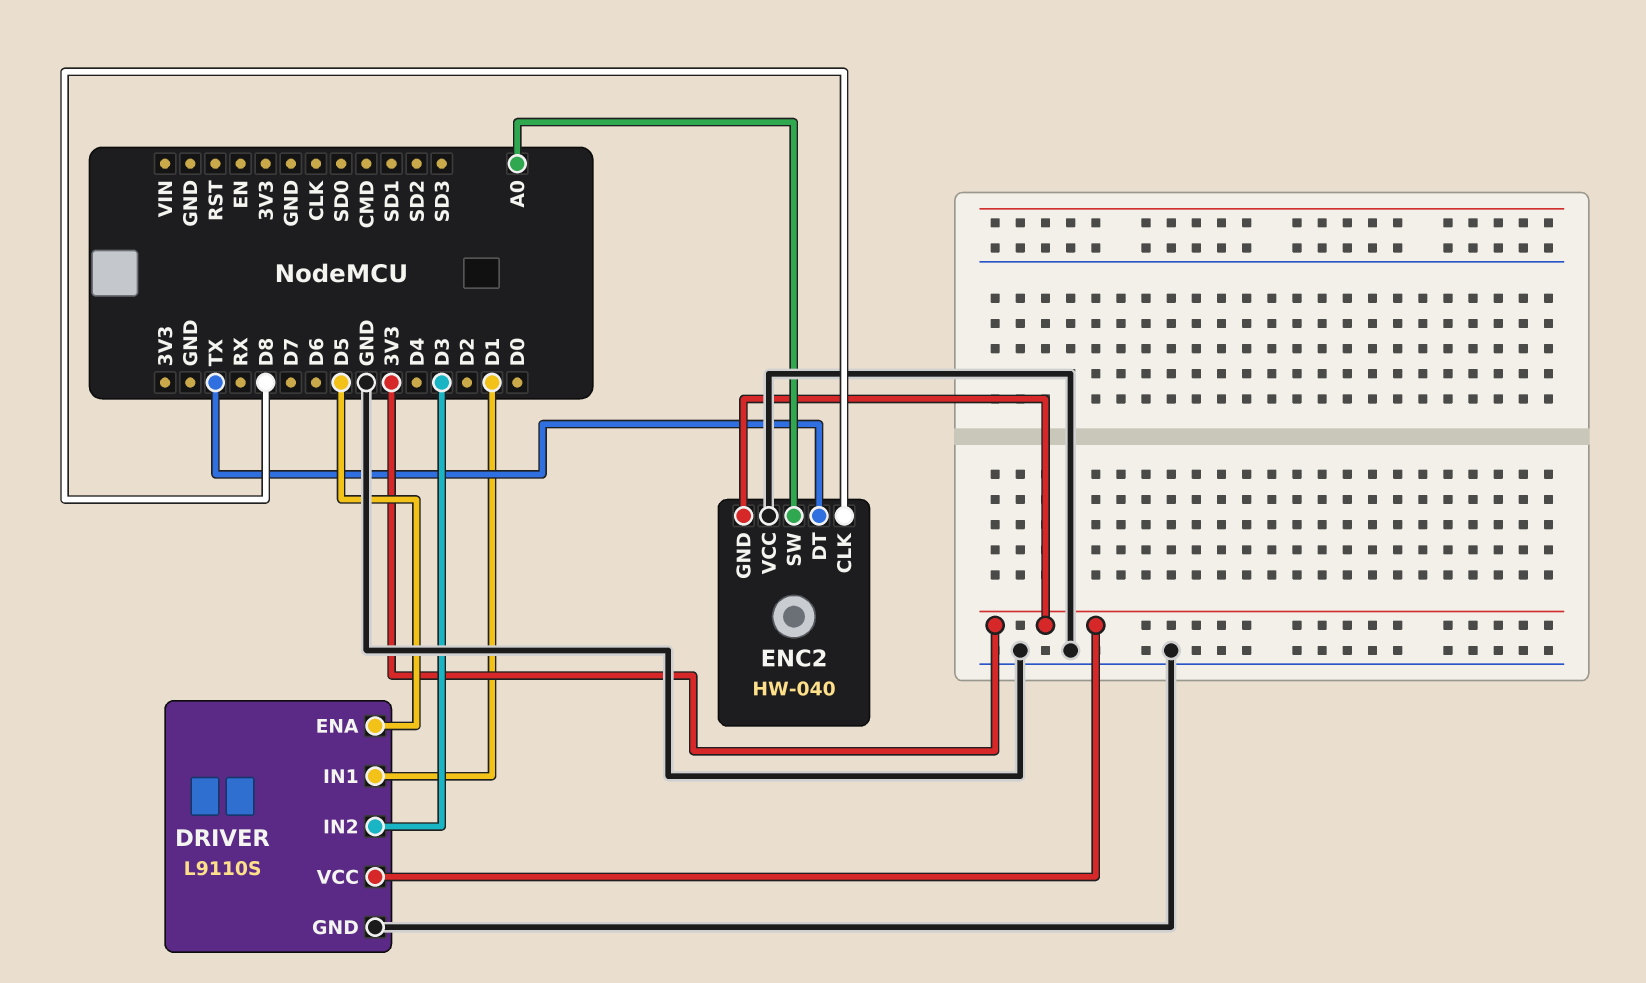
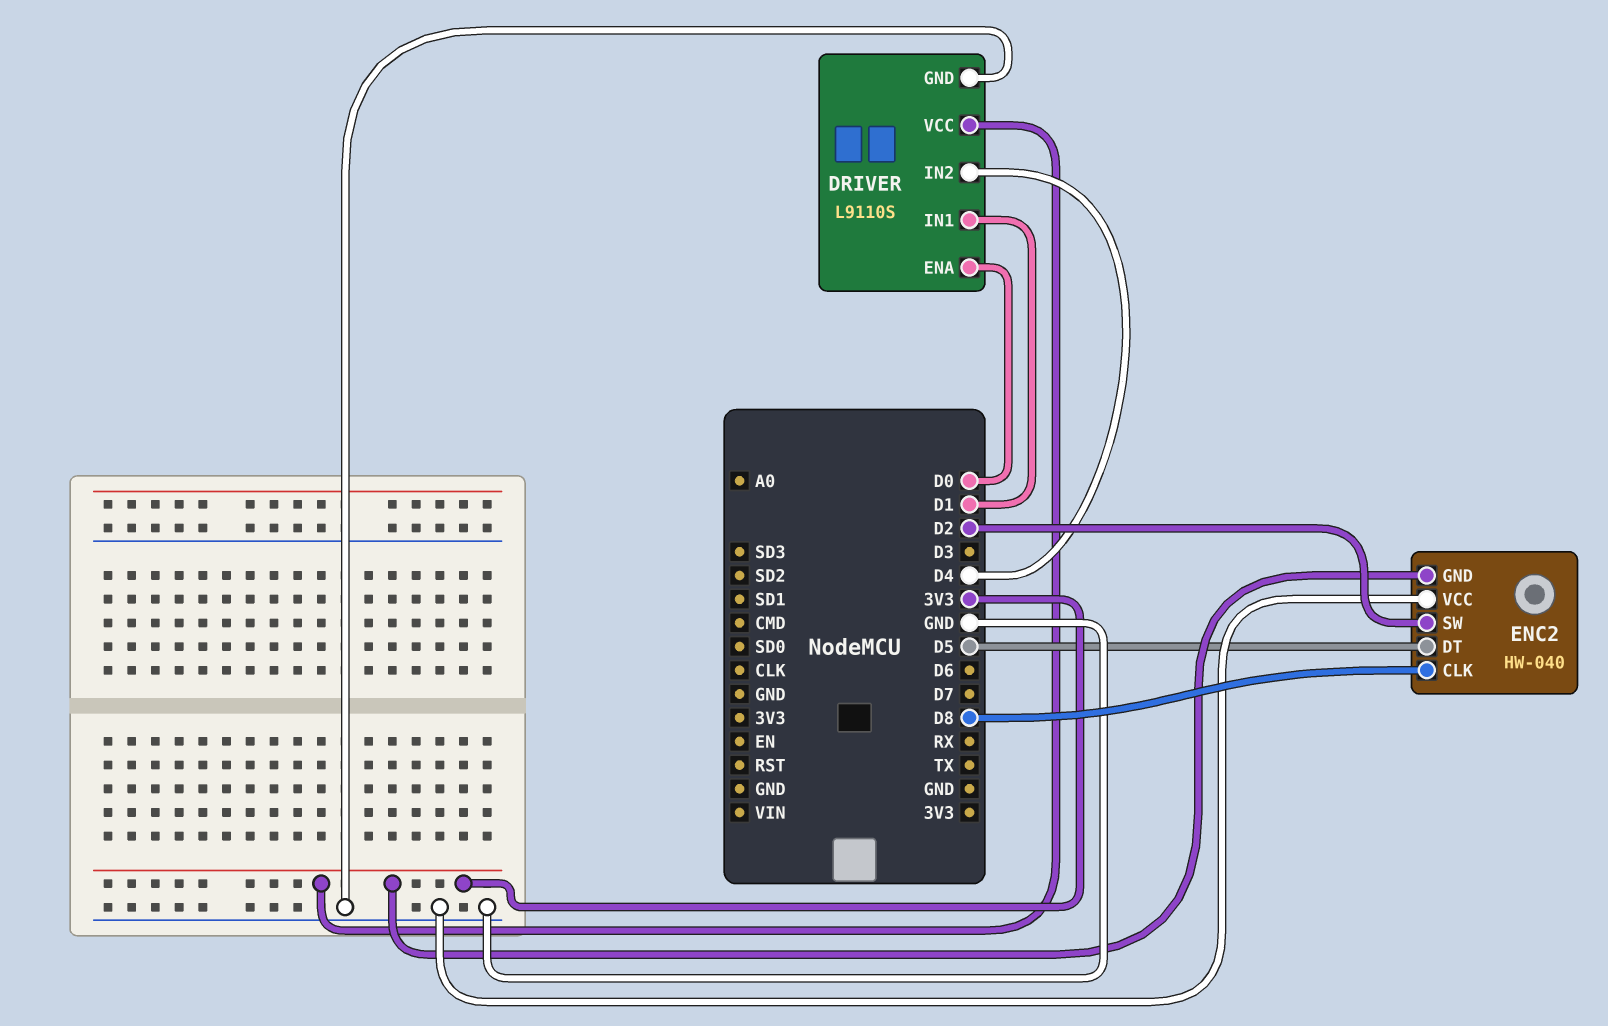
DRIVER pin ENA: D5 -> D0
DRIVER pin IN2: D3 -> D4
ENC2 pin DT: TX -> D5
ENC2 pin SW: A0 -> D2

